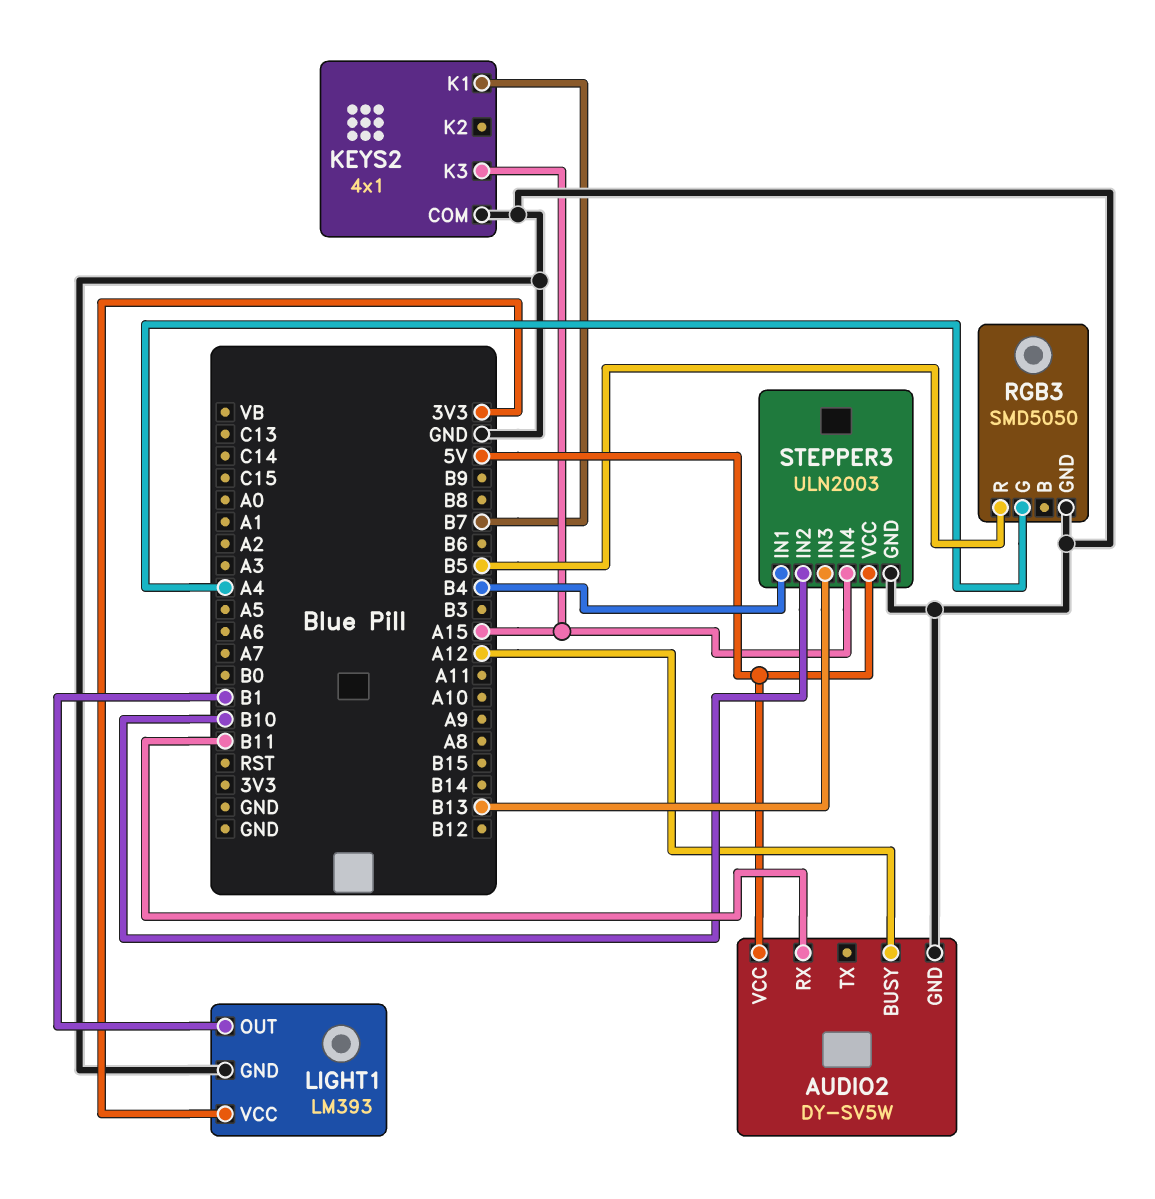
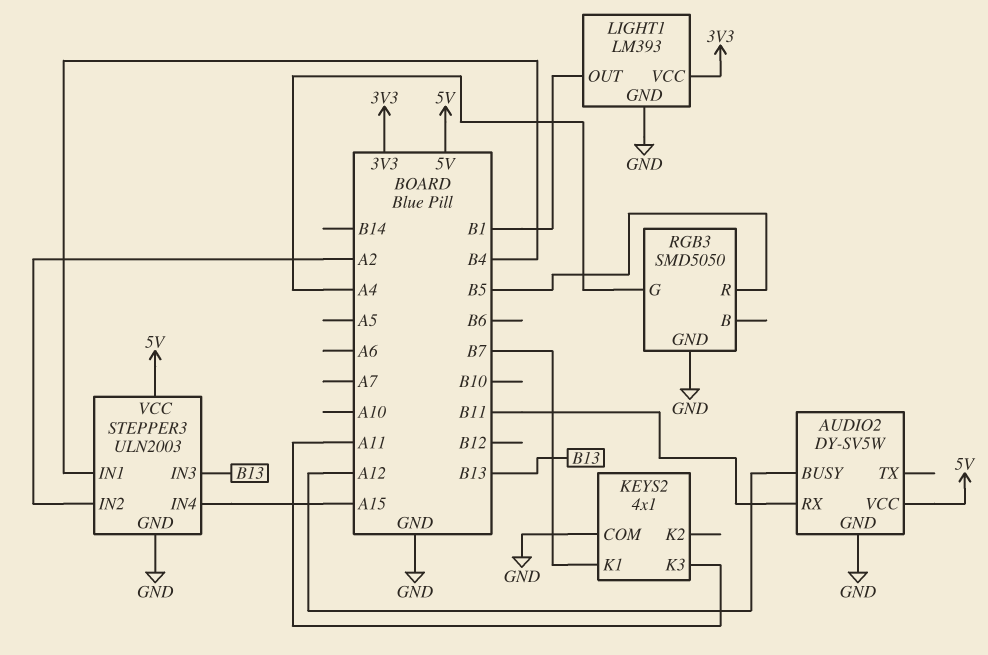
KEYS2 pin K3: A15 -> A11
STEPPER3 pin IN2: B10 -> A2

